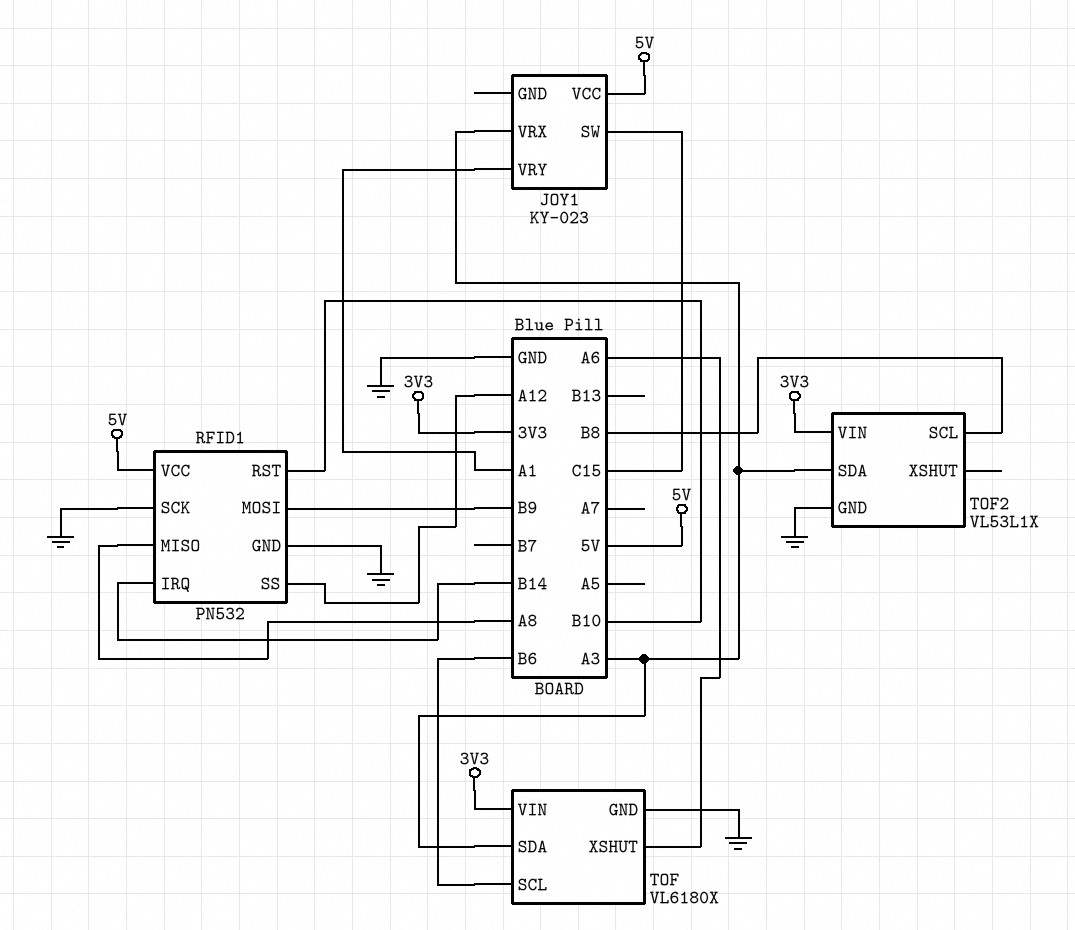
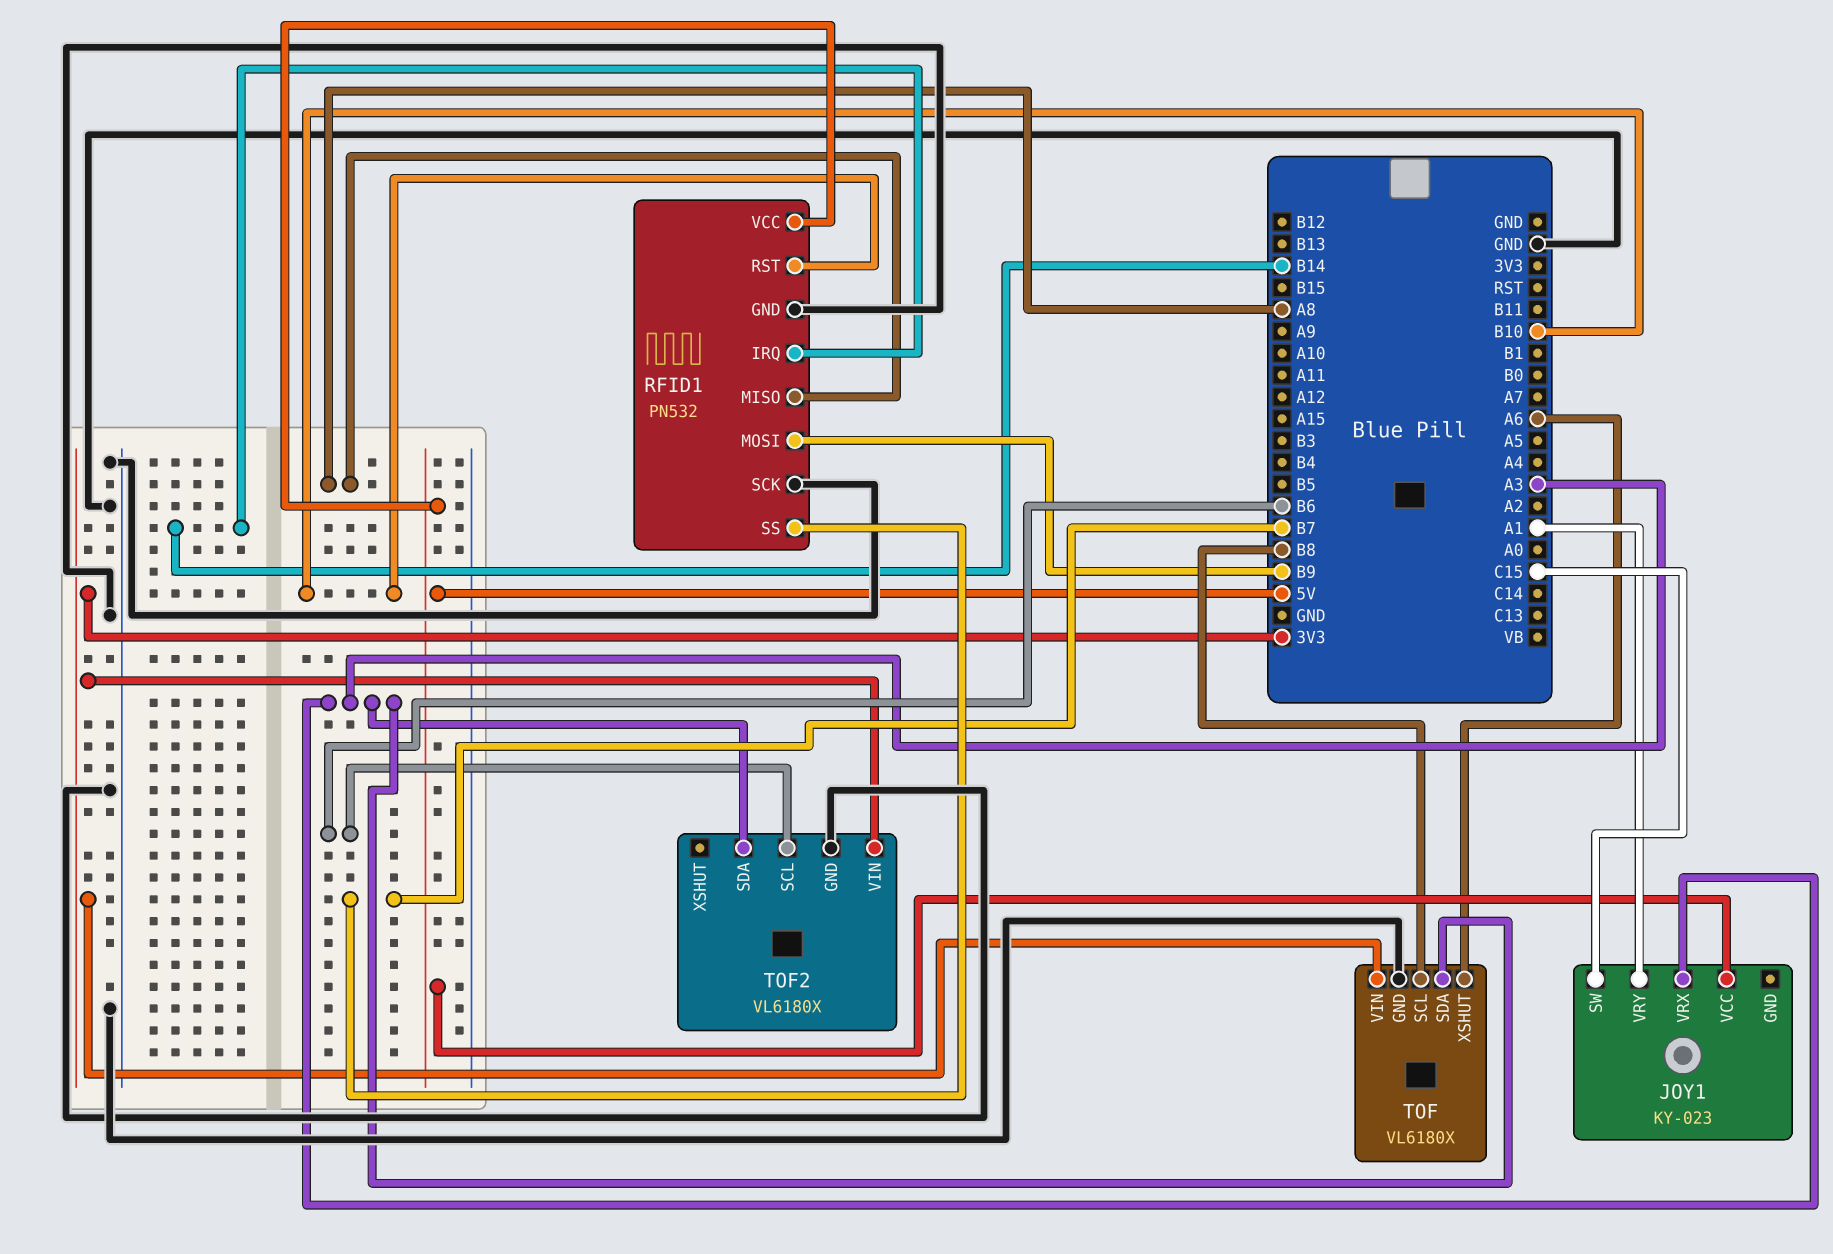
RFID1 pin SS: A12 -> B7
TOF pin SCL: B6 -> B8
TOF2: VL53L1X -> VL6180X
TOF2 pin SCL: B8 -> B6

